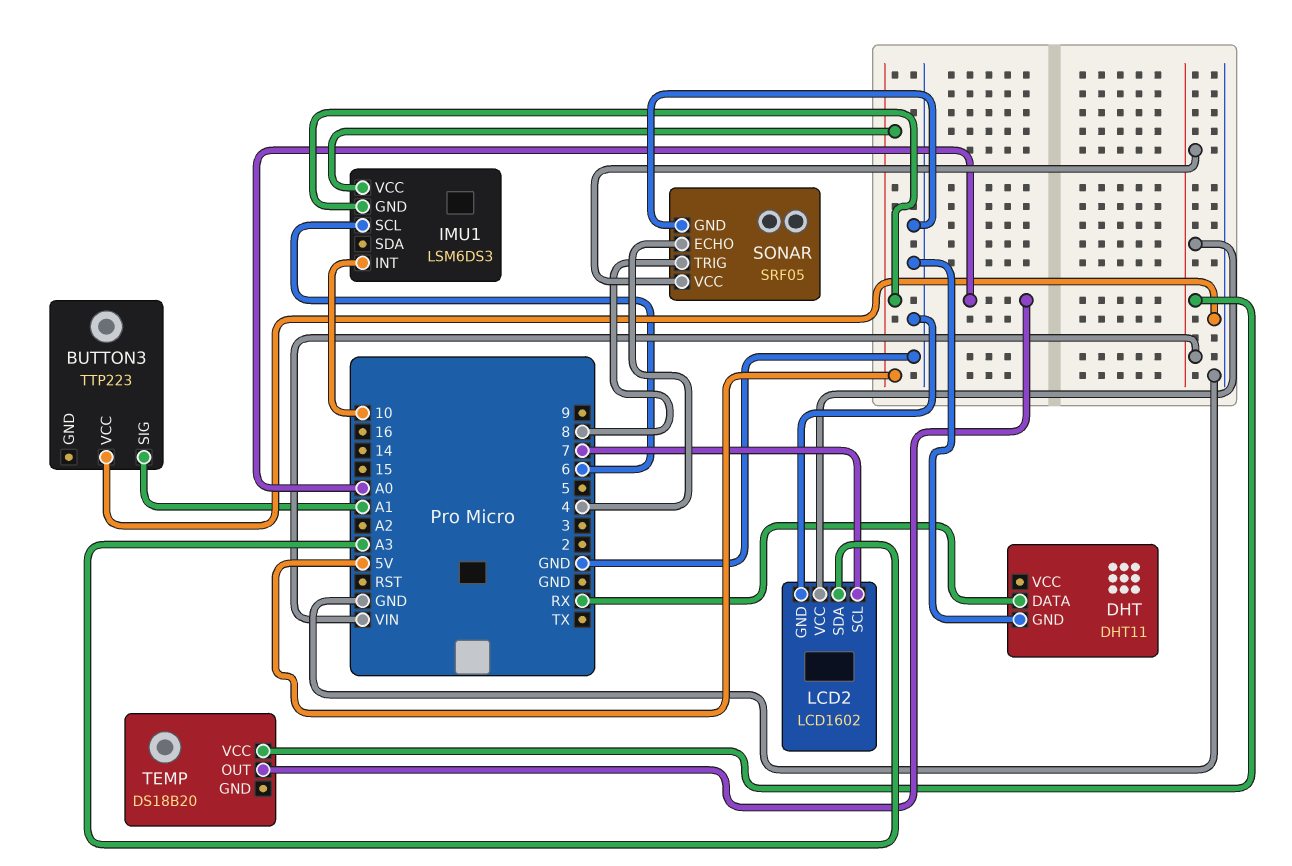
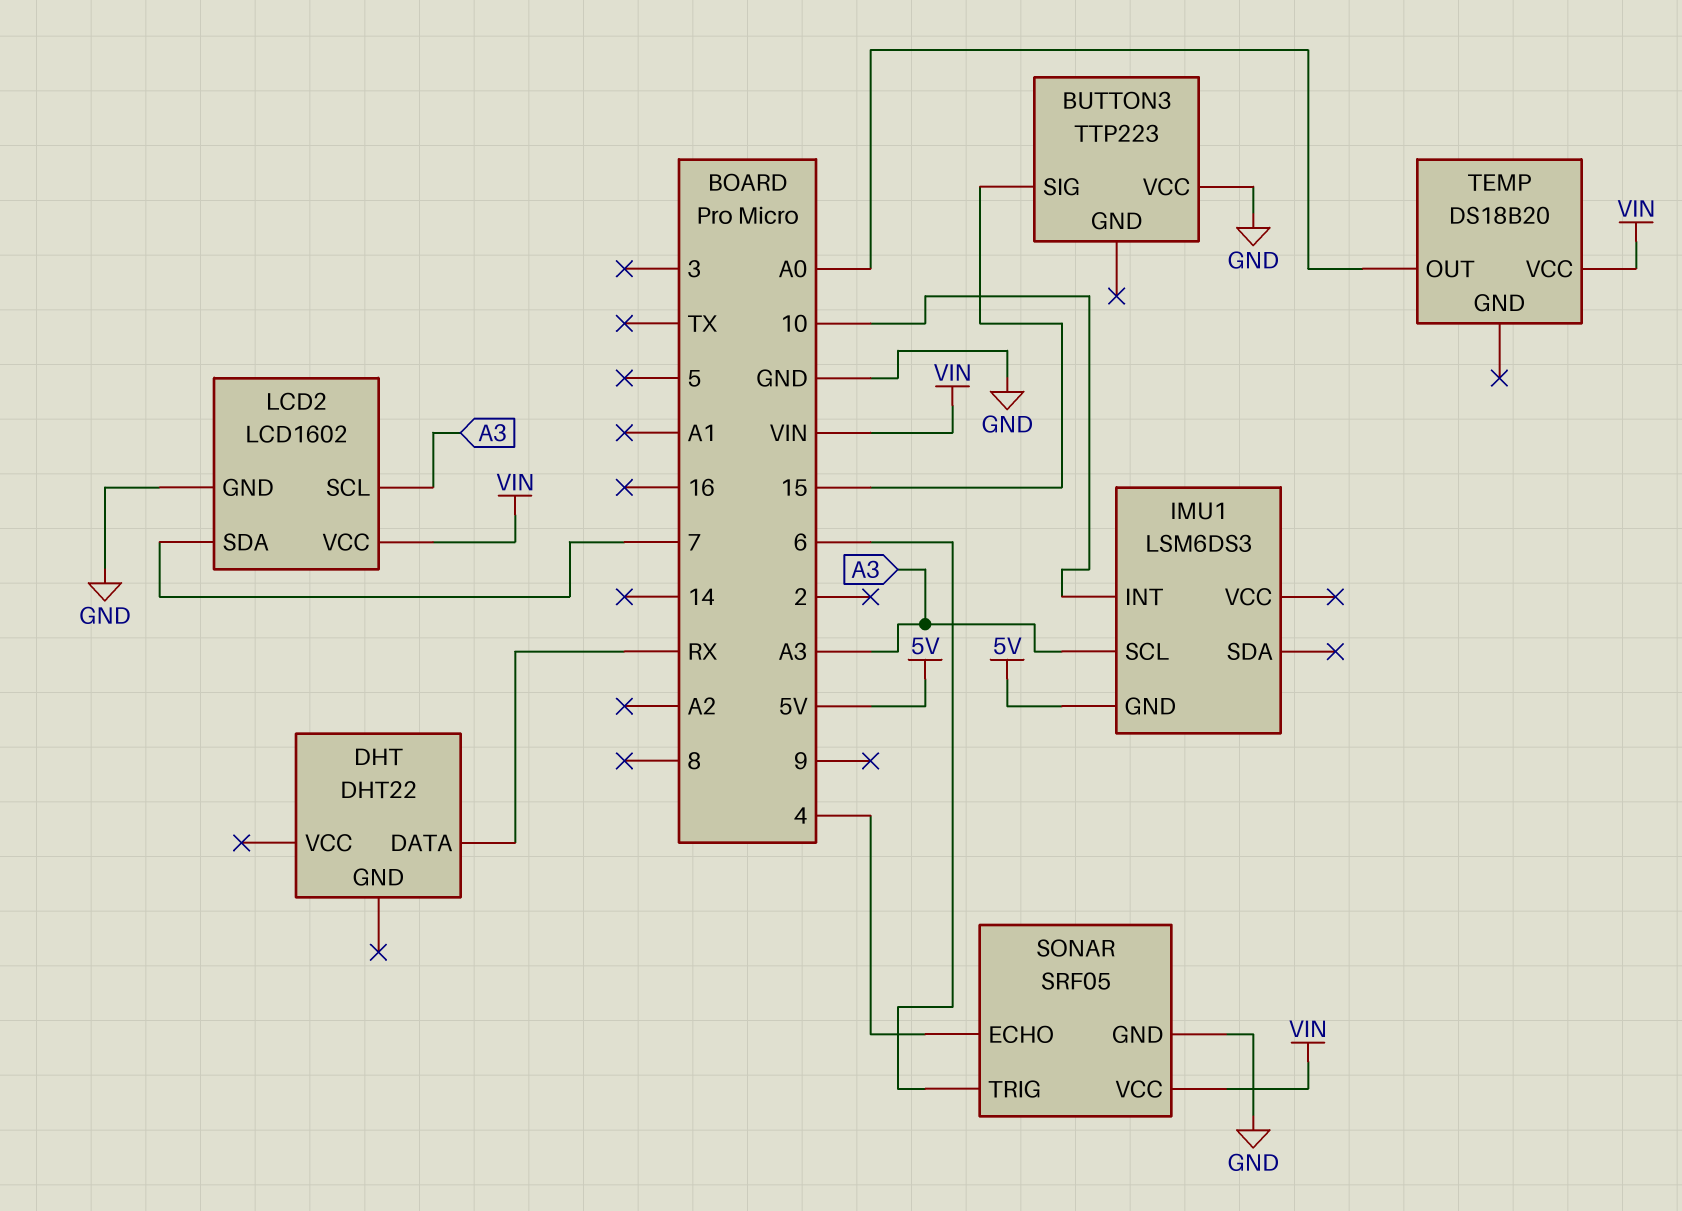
BUTTON3 pin SIG: A1 -> 15
DHT: DHT11 -> DHT22
DHT pin GND: GND -> none
IMU1 pin SCL: 6 -> A3
IMU1 pin VCC: 5V -> none
LCD2 pin SCL: 7 -> A3
LCD2 pin SDA: A3 -> 7
SONAR pin TRIG: 8 -> 6

